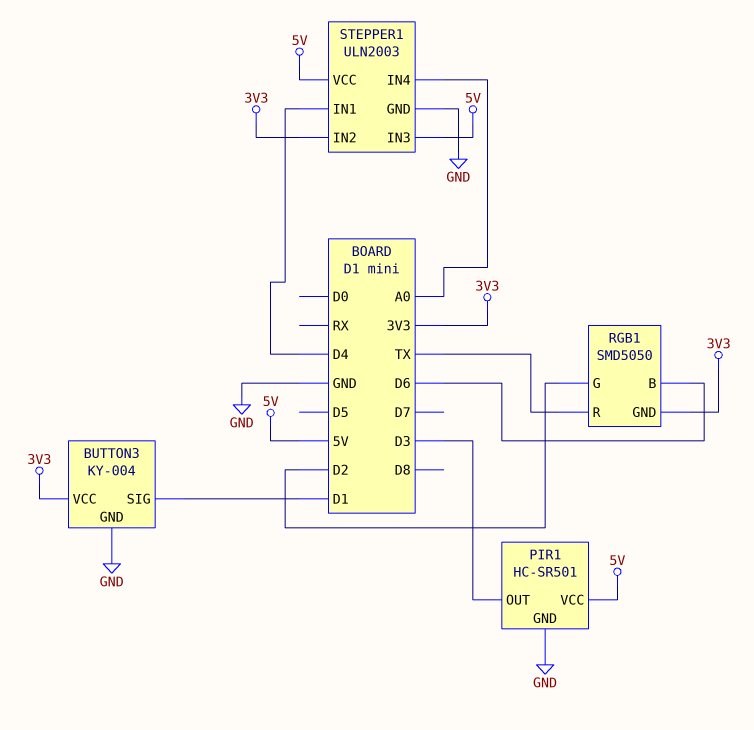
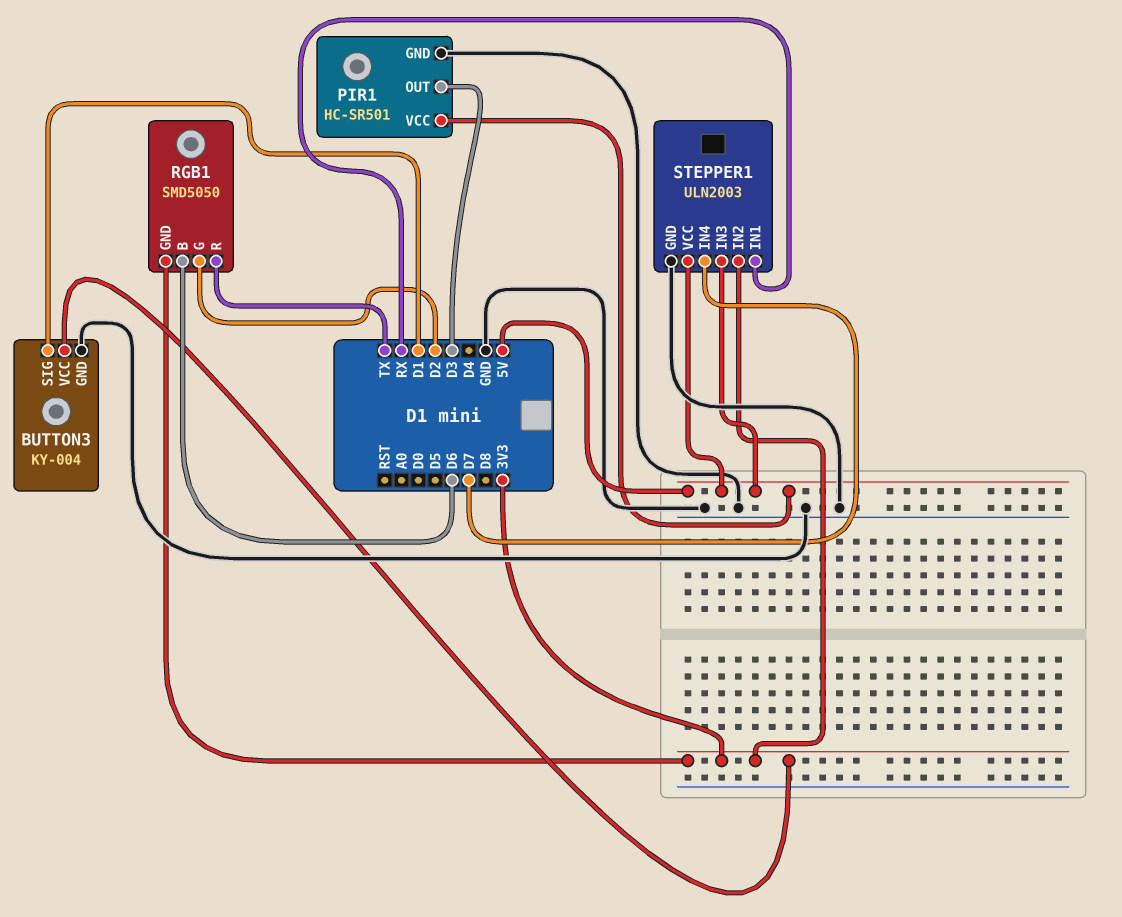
STEPPER1 pin IN1: D4 -> RX
STEPPER1 pin IN4: A0 -> D7

